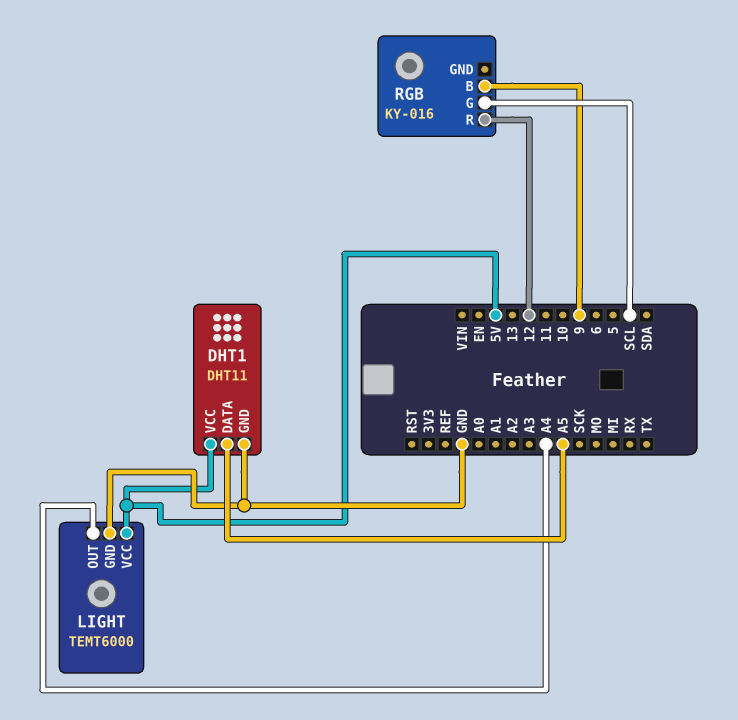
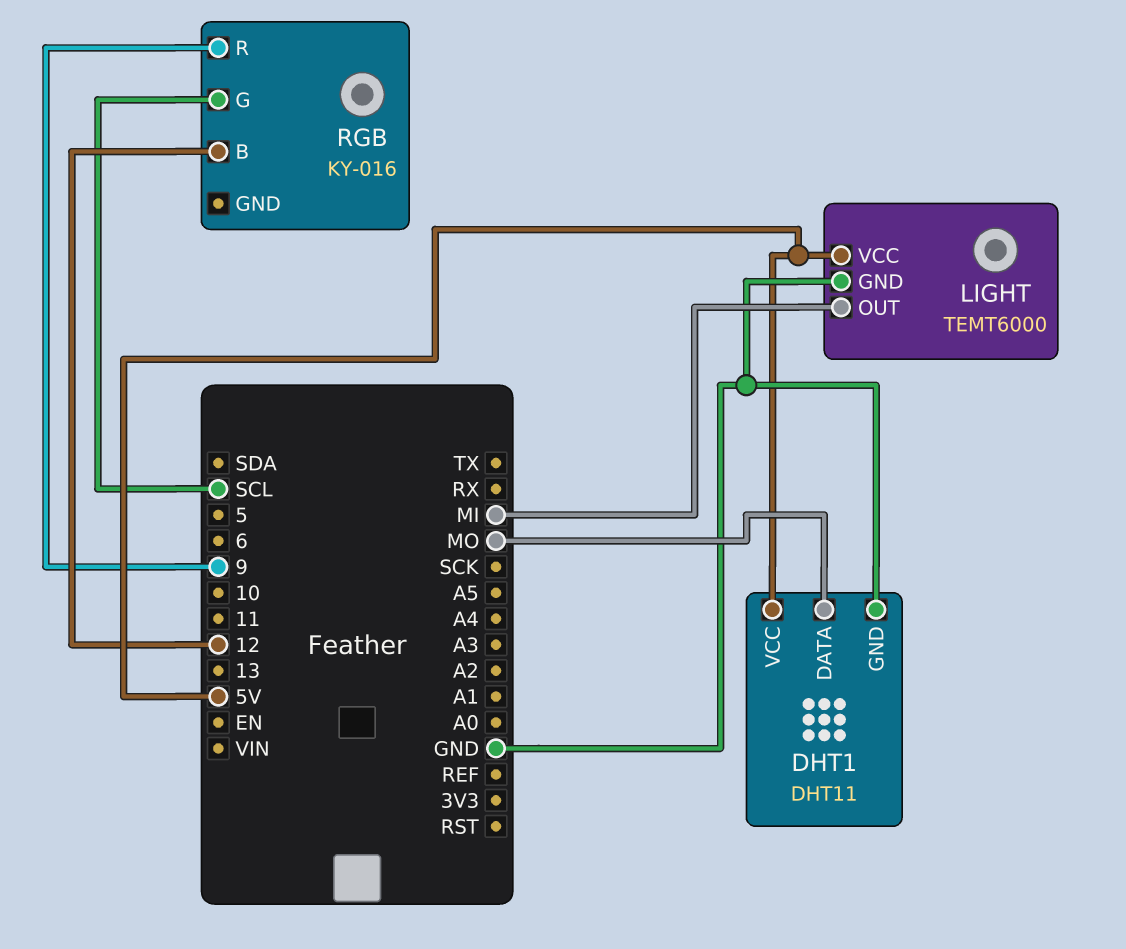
DHT1 pin DATA: A5 -> MO
LIGHT pin OUT: A4 -> MI
RGB pin B: 9 -> 12
RGB pin R: 12 -> 9

